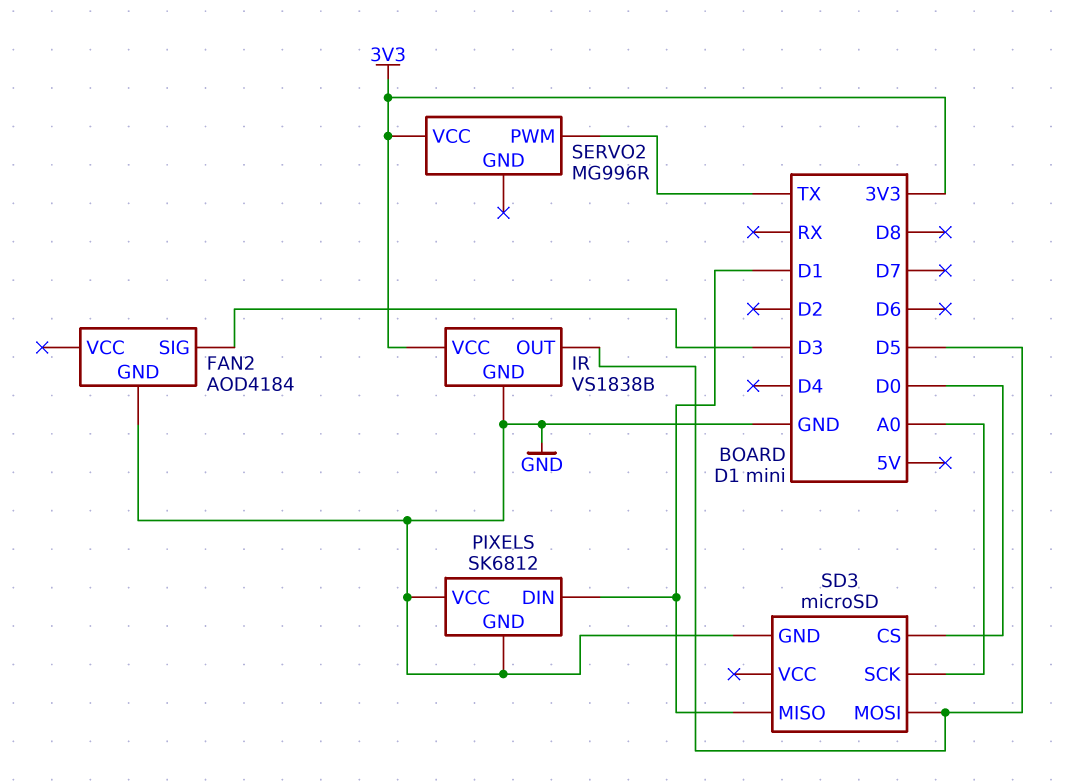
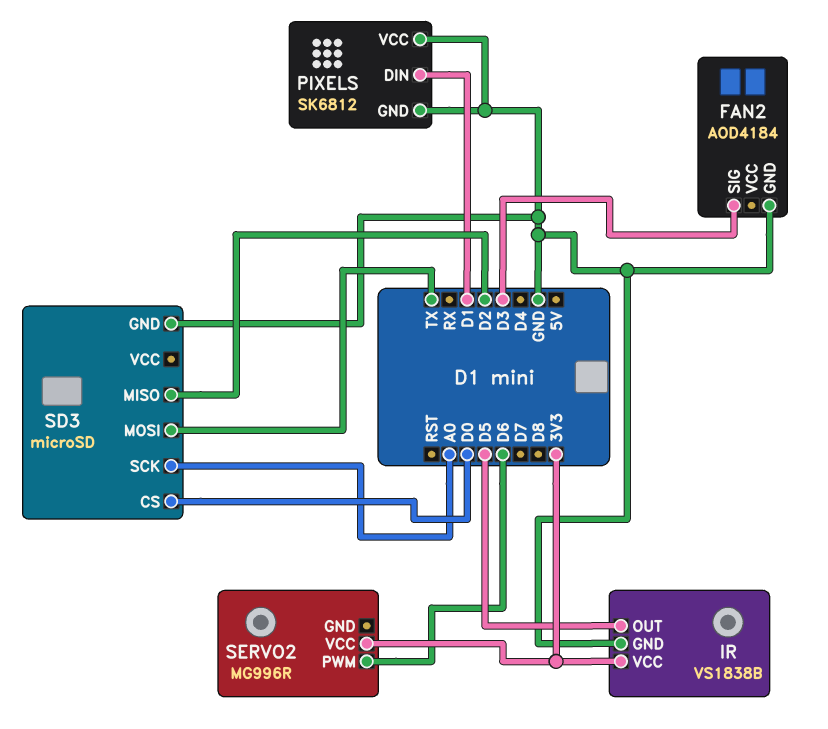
SD3 pin MISO: D1 -> D2
SD3 pin MOSI: D5 -> TX
SERVO2 pin PWM: TX -> D6

